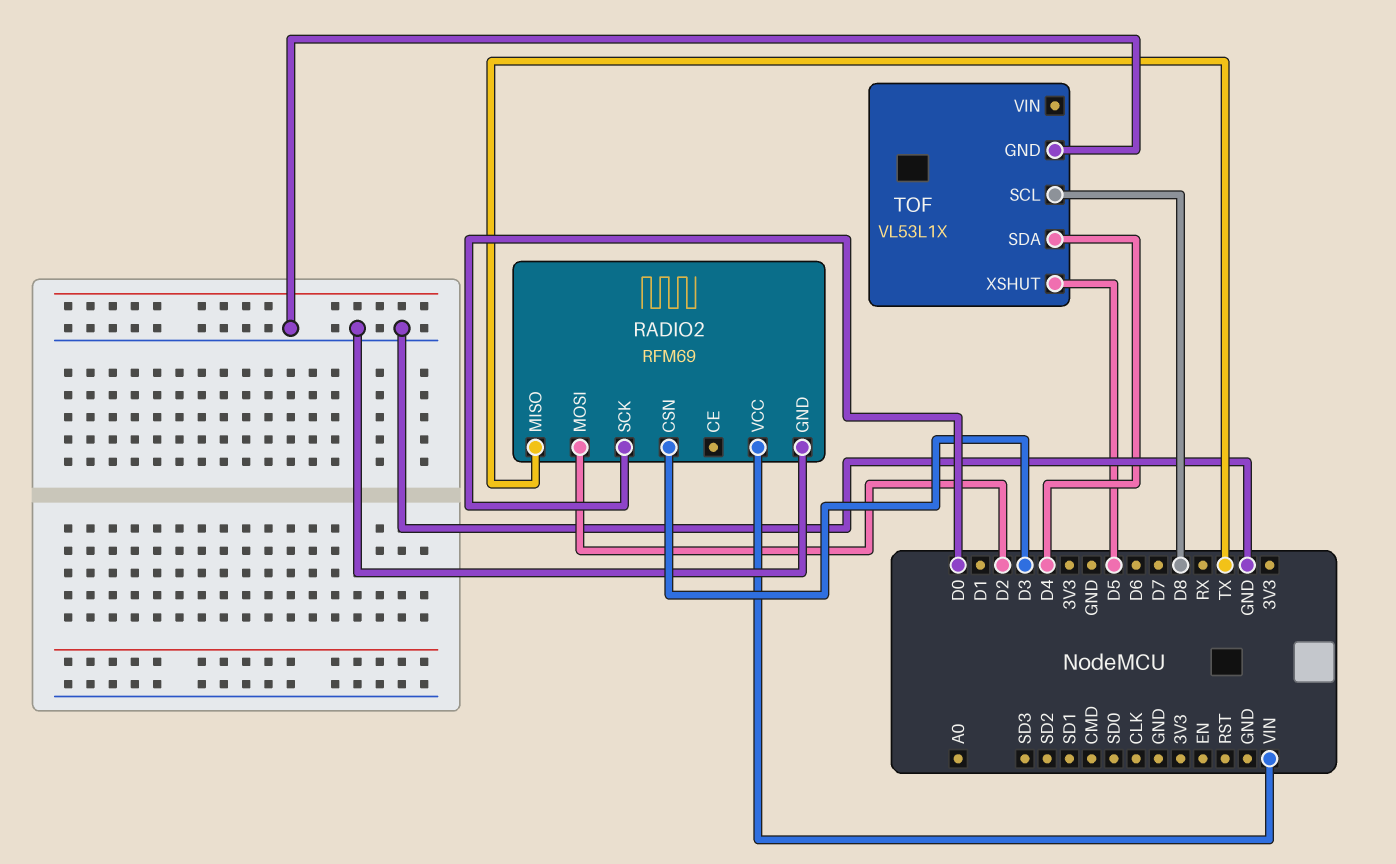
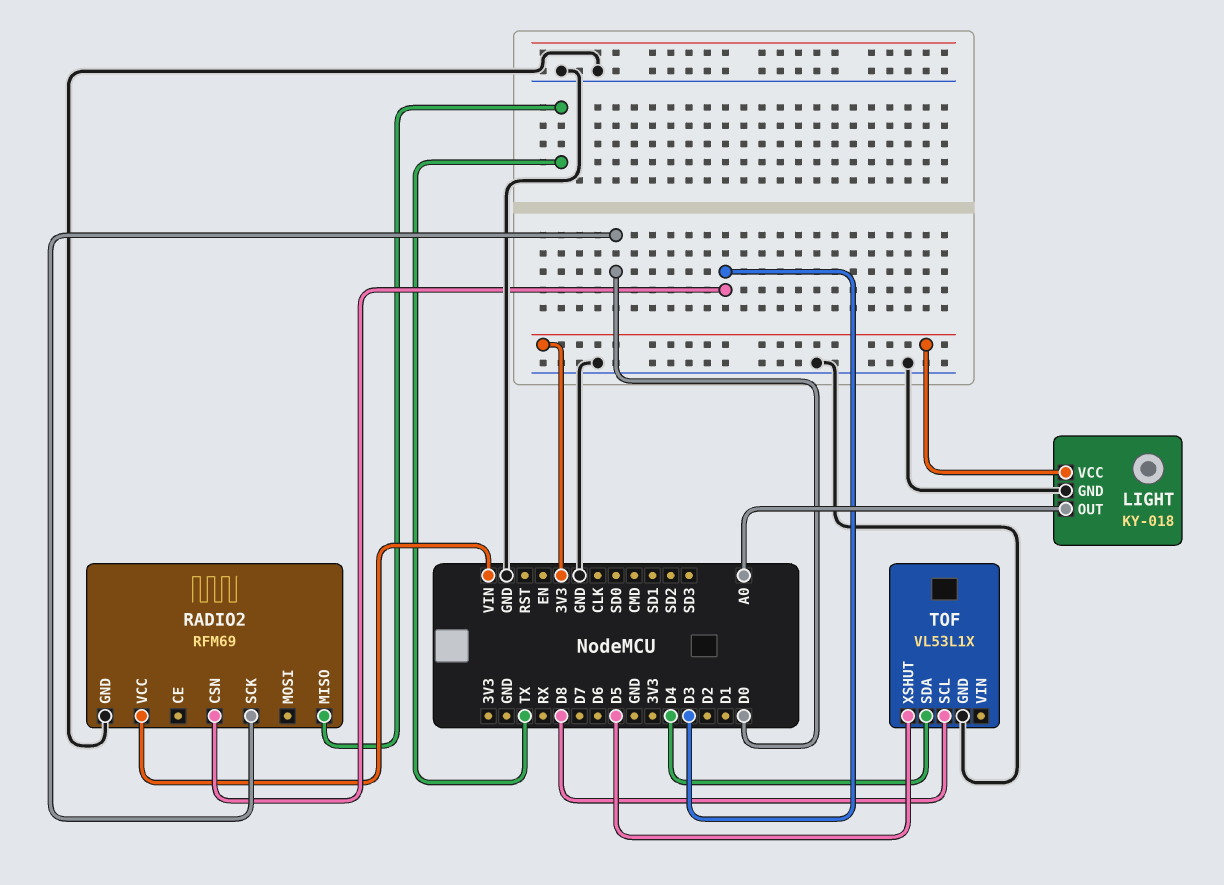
LIGHT: none -> KY-018
LIGHT pin GND: none -> GND
LIGHT pin OUT: none -> A0
LIGHT pin VCC: none -> 3V3
RADIO2 pin MOSI: D2 -> none

